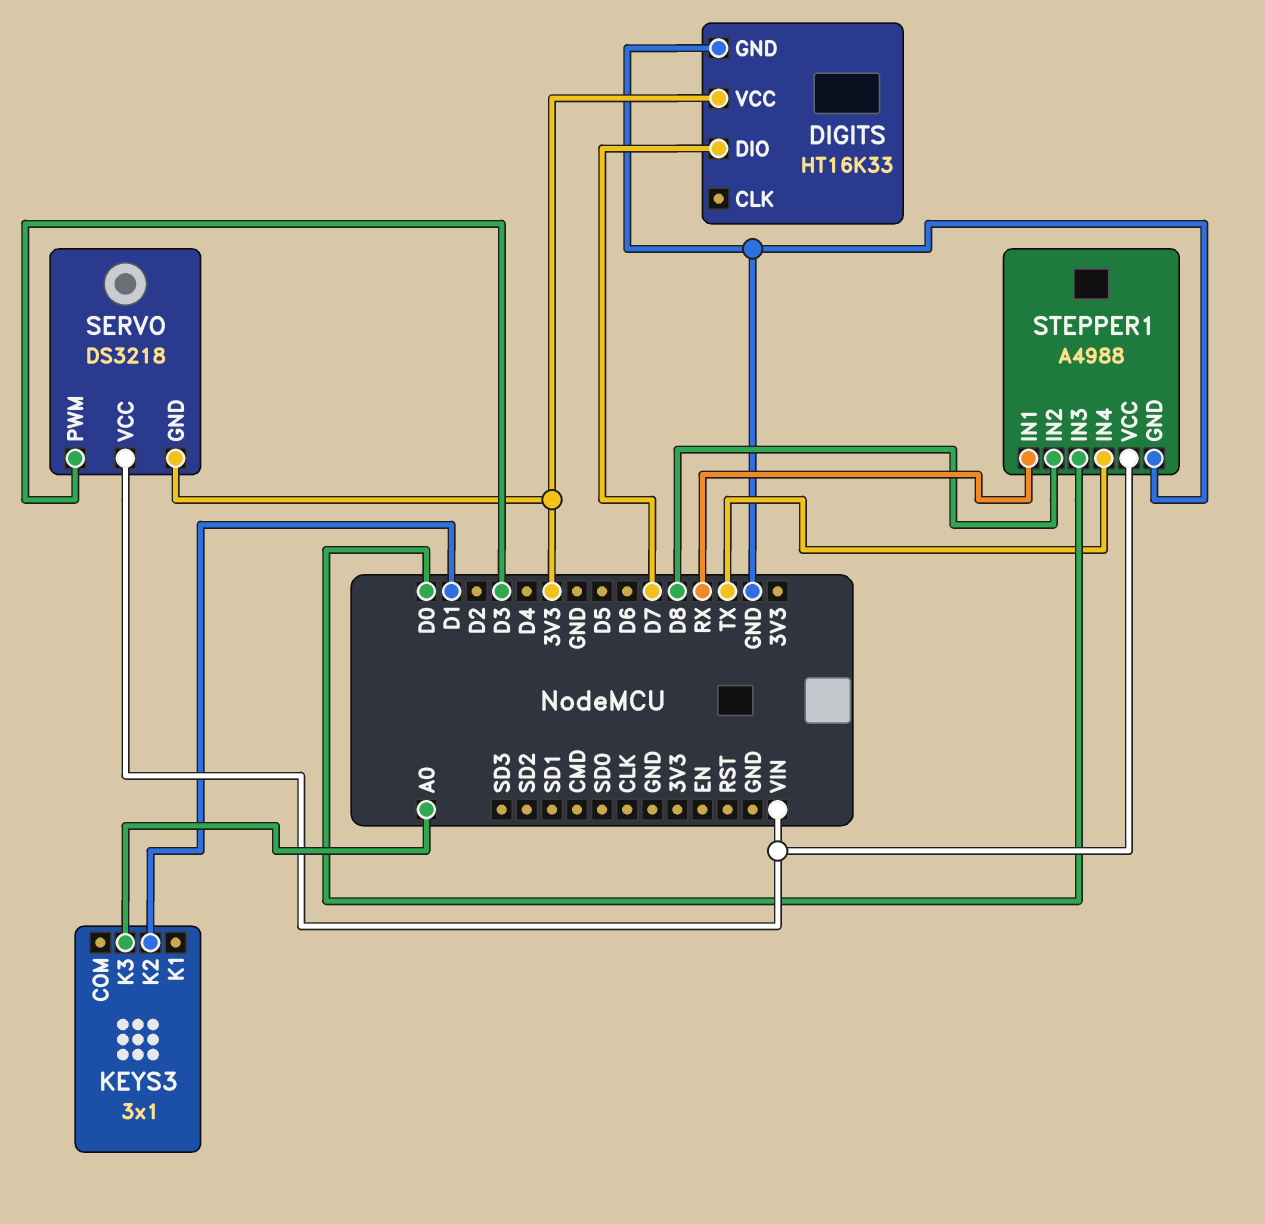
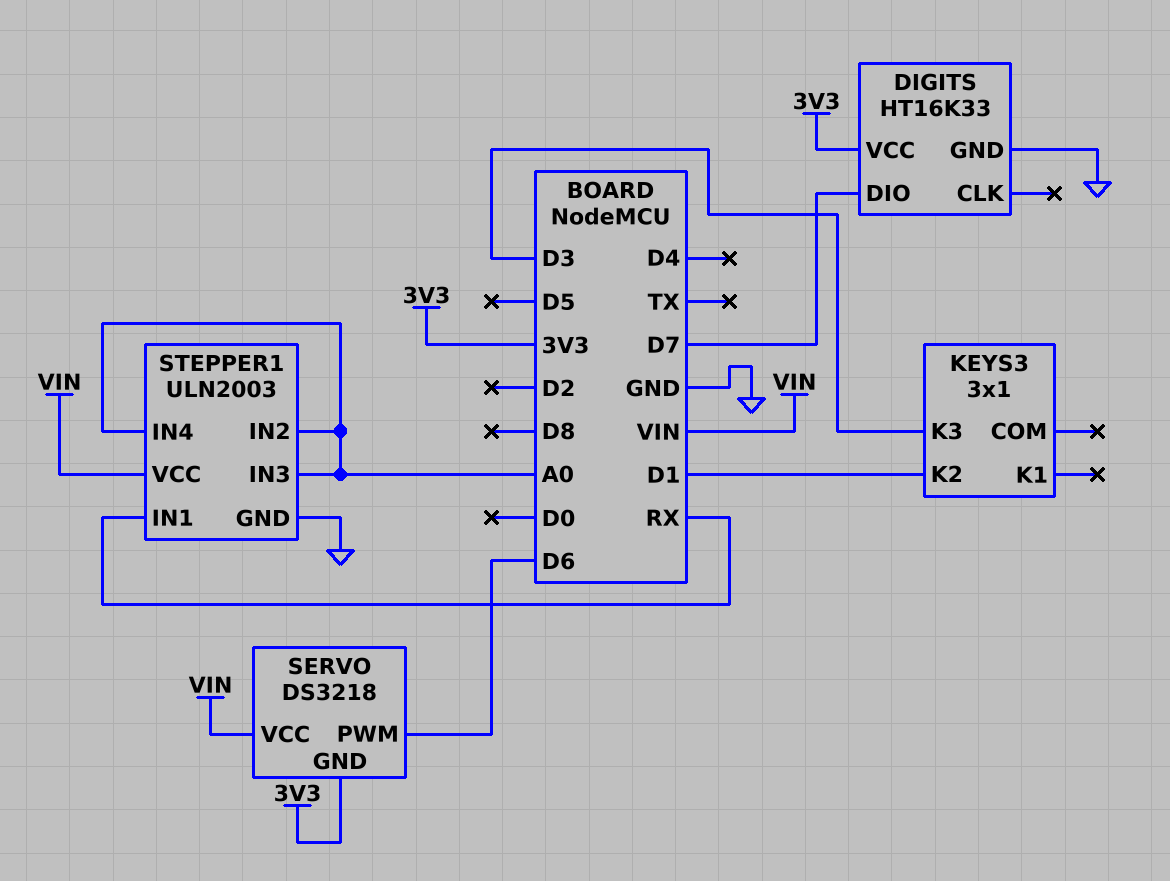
KEYS3 pin K3: A0 -> D3
SERVO pin PWM: D3 -> D6
STEPPER1: A4988 -> ULN2003
STEPPER1 pin IN2: D8 -> A0
STEPPER1 pin IN3: D0 -> A0
STEPPER1 pin IN4: TX -> A0

